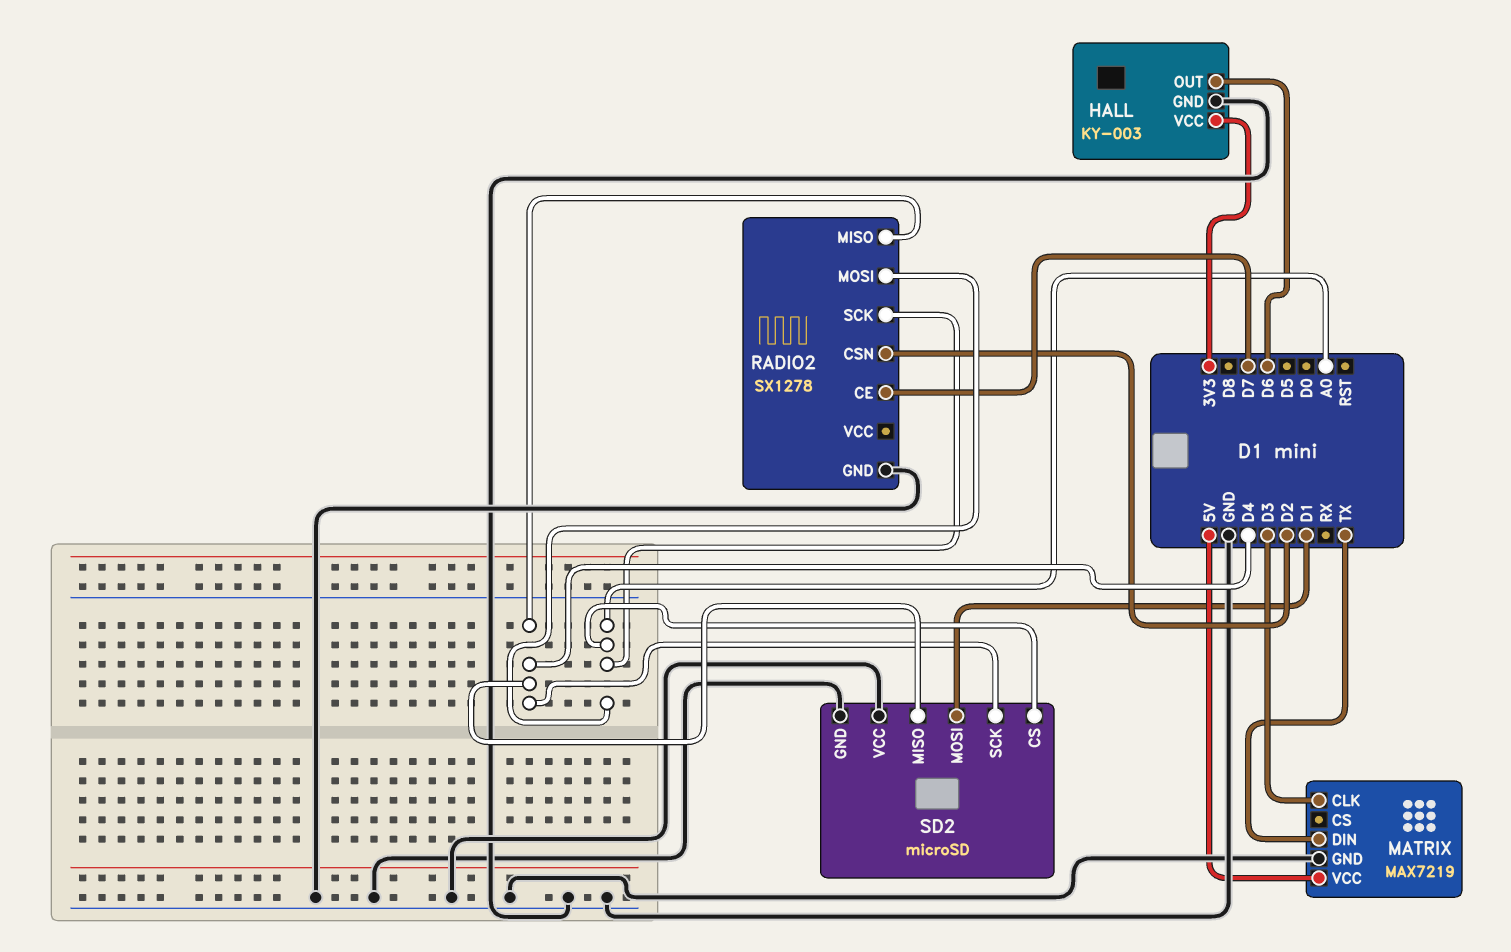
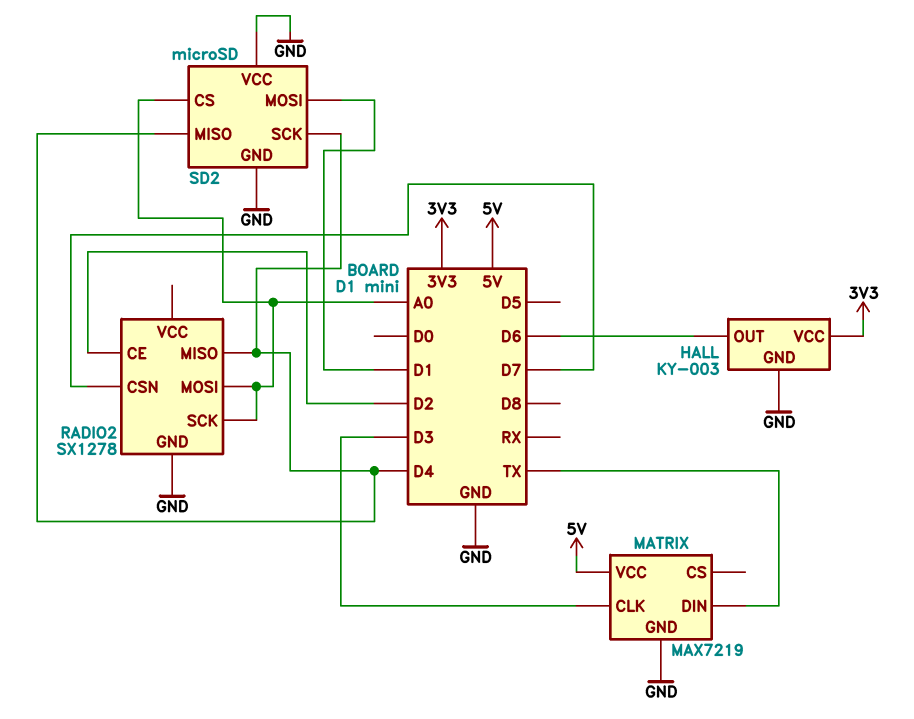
RADIO2 pin CE: D7 -> D2
RADIO2 pin CSN: D2 -> D7

